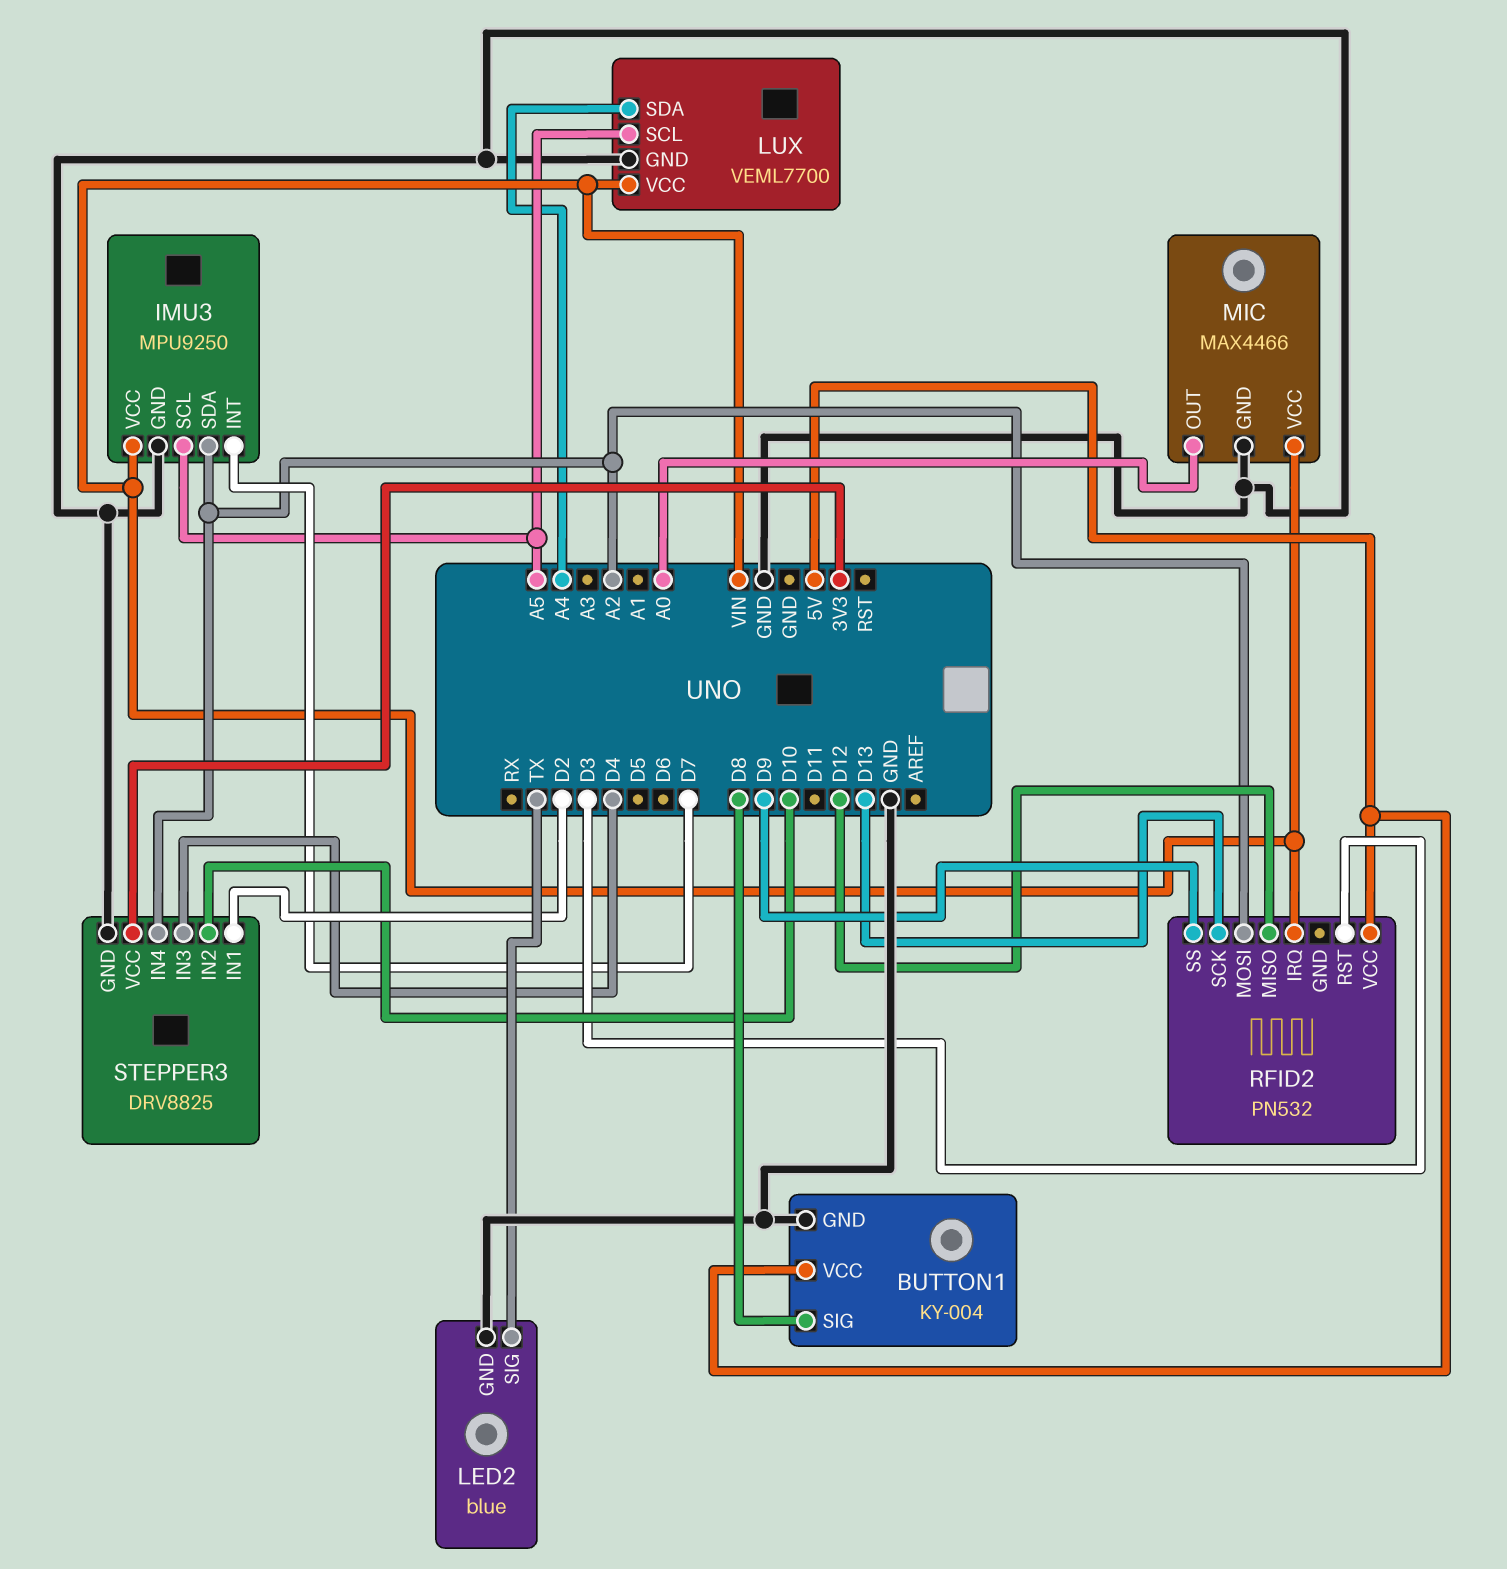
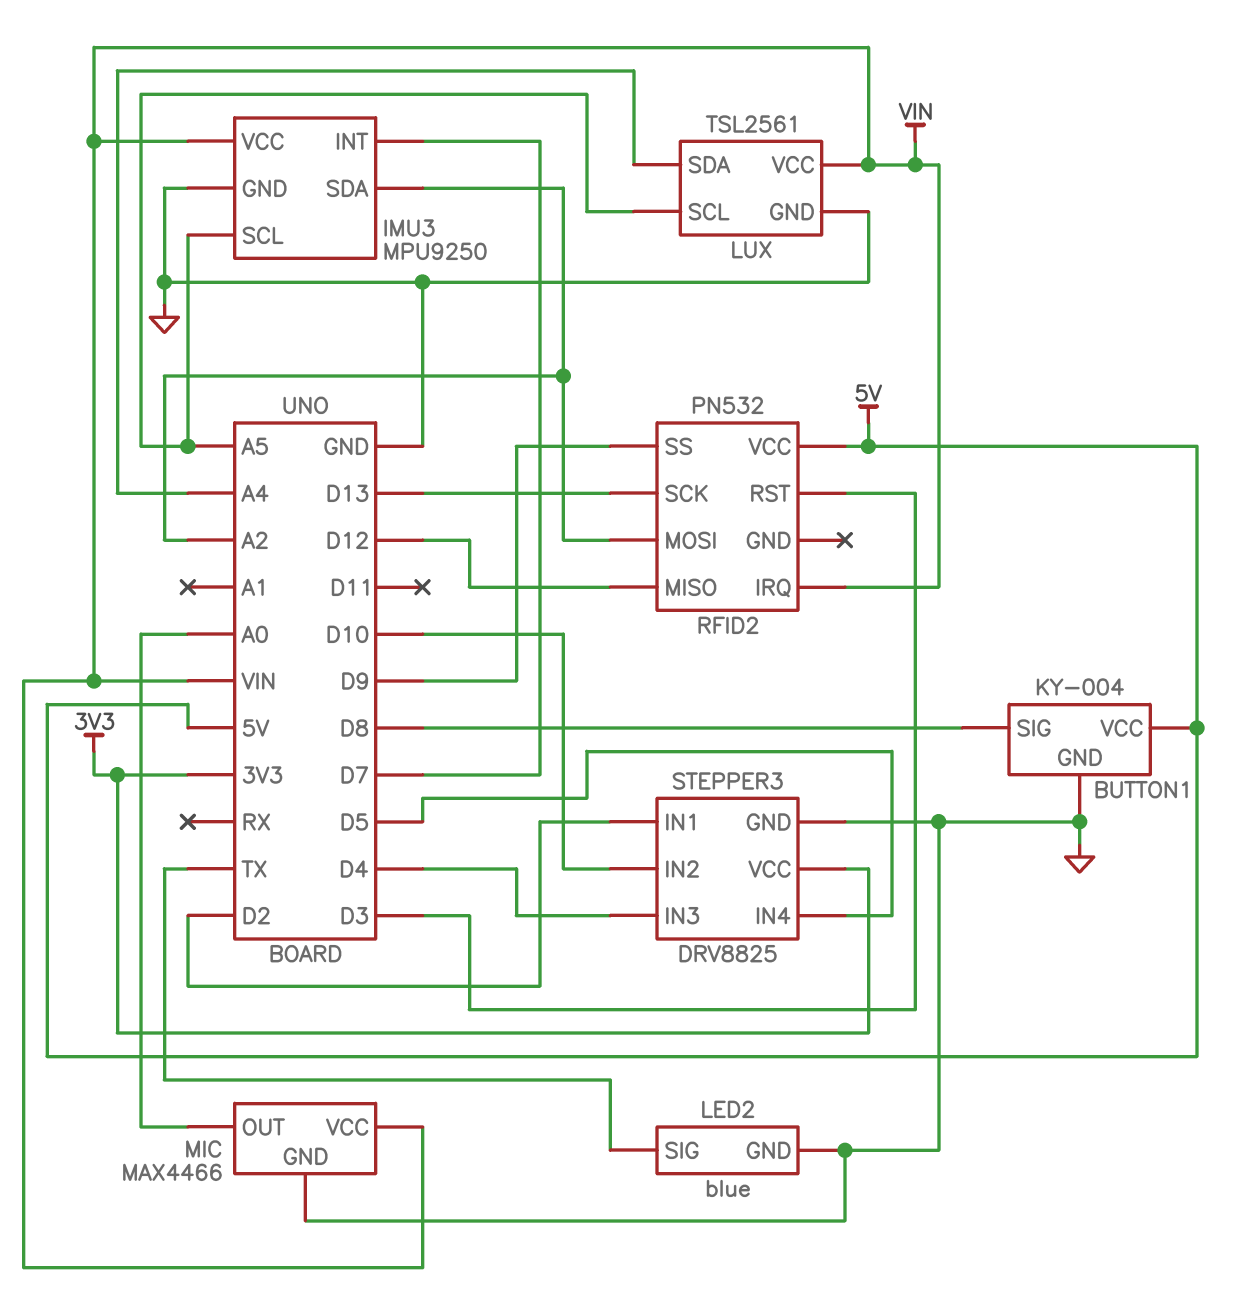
LUX: VEML7700 -> TSL2561
STEPPER3 pin IN4: A2 -> D5

